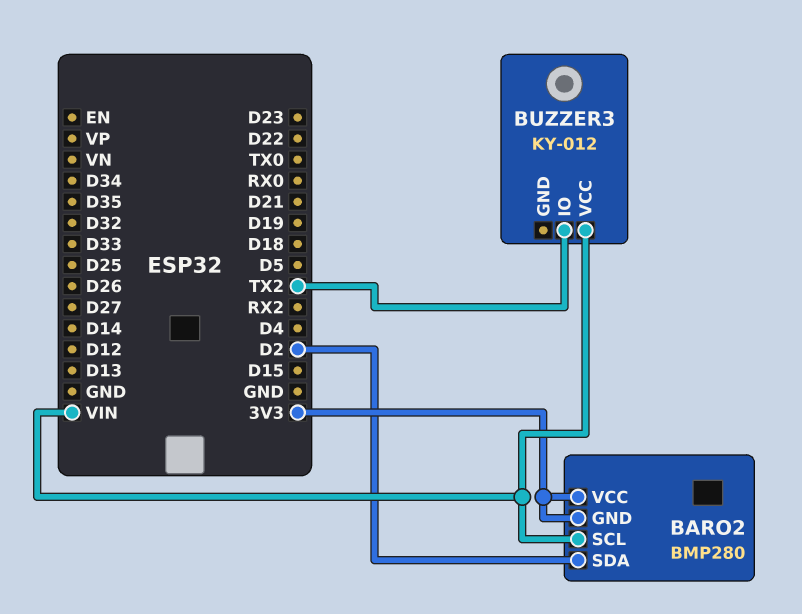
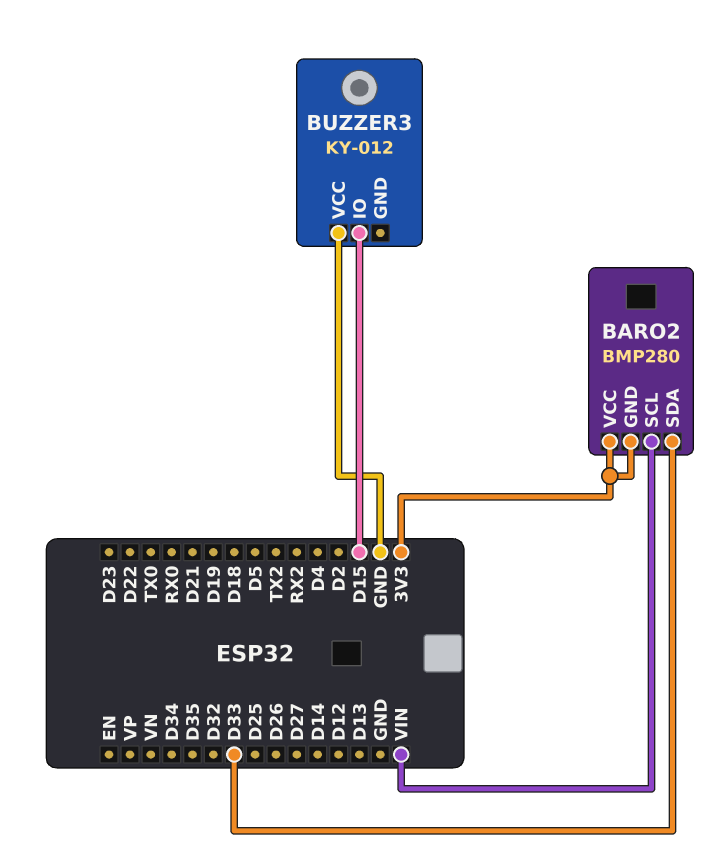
BARO2 pin SDA: D2 -> D33
BUZZER3 pin IO: TX2 -> D15
BUZZER3 pin VCC: VIN -> GND

